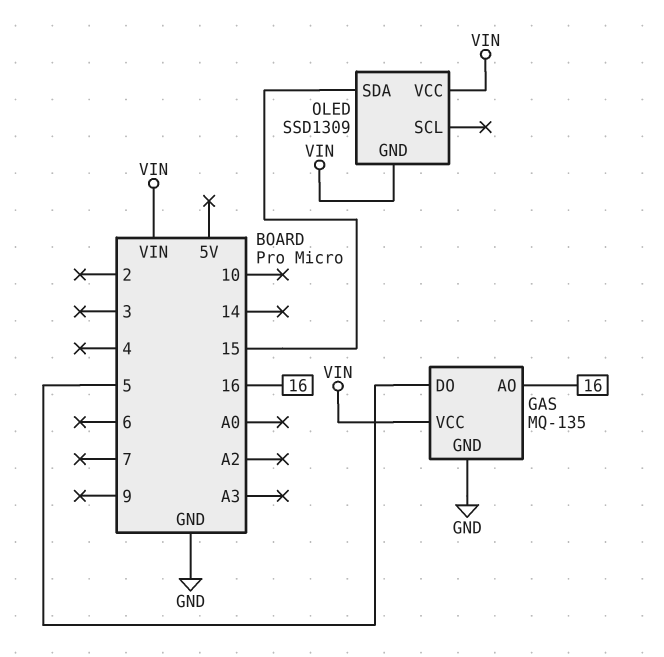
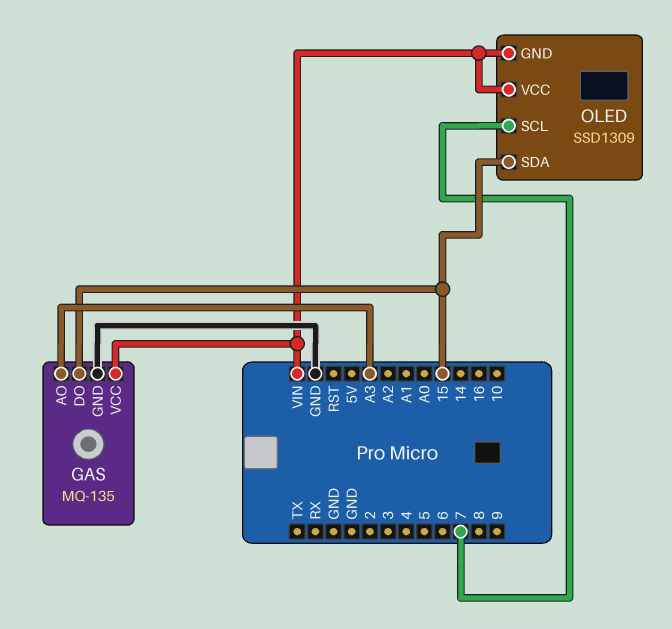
GAS pin AO: 16 -> A3
GAS pin DO: 5 -> 15
OLED pin SCL: none -> 7

